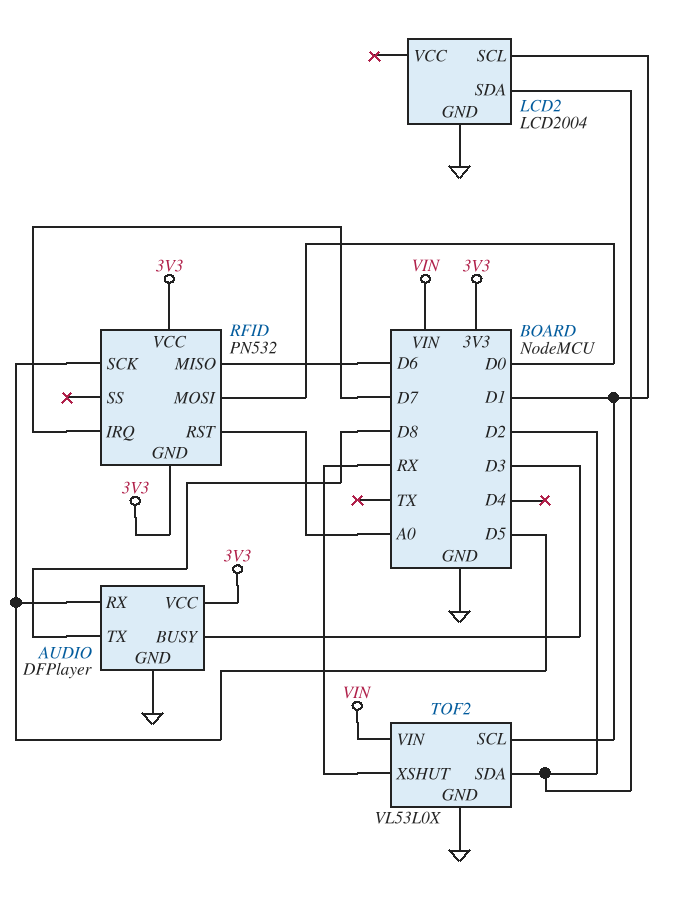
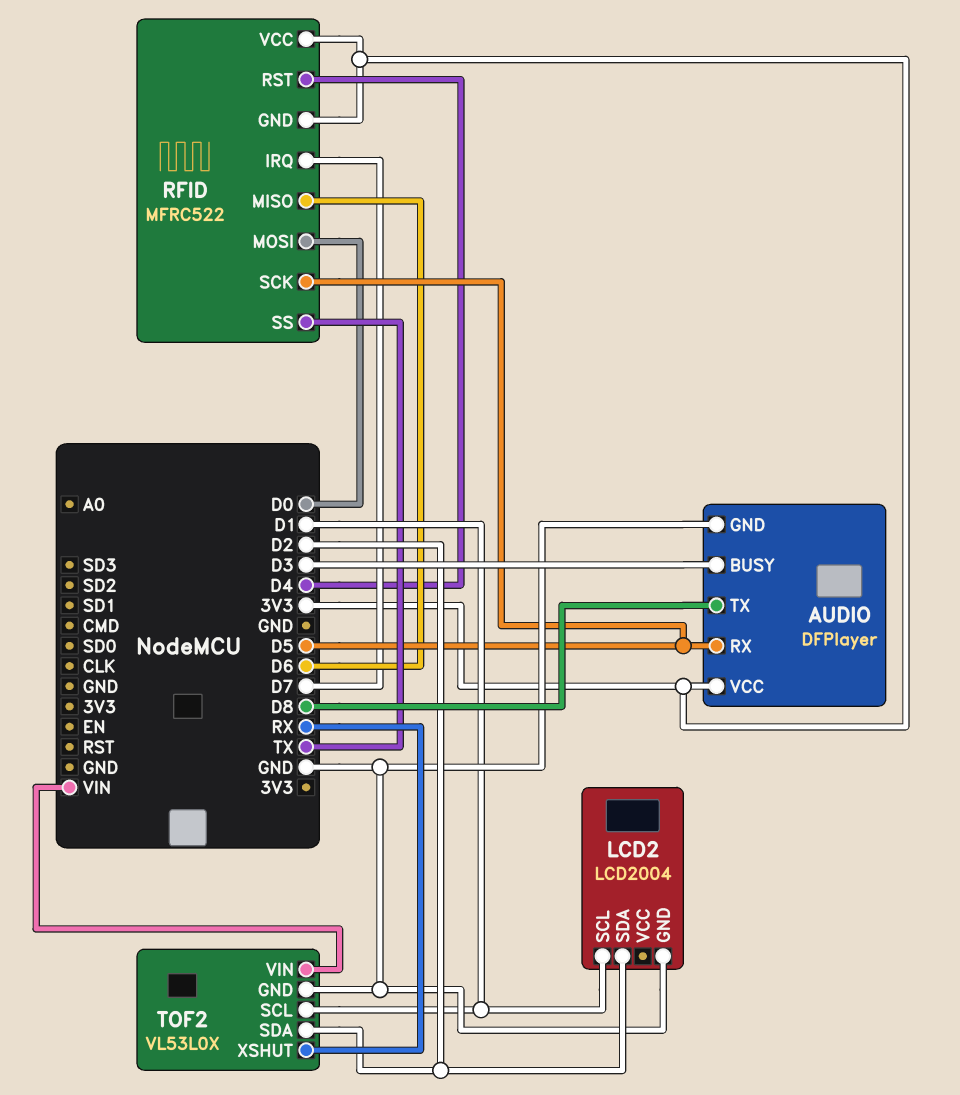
RFID: PN532 -> MFRC522
RFID pin RST: A0 -> D4
RFID pin SS: none -> TX

